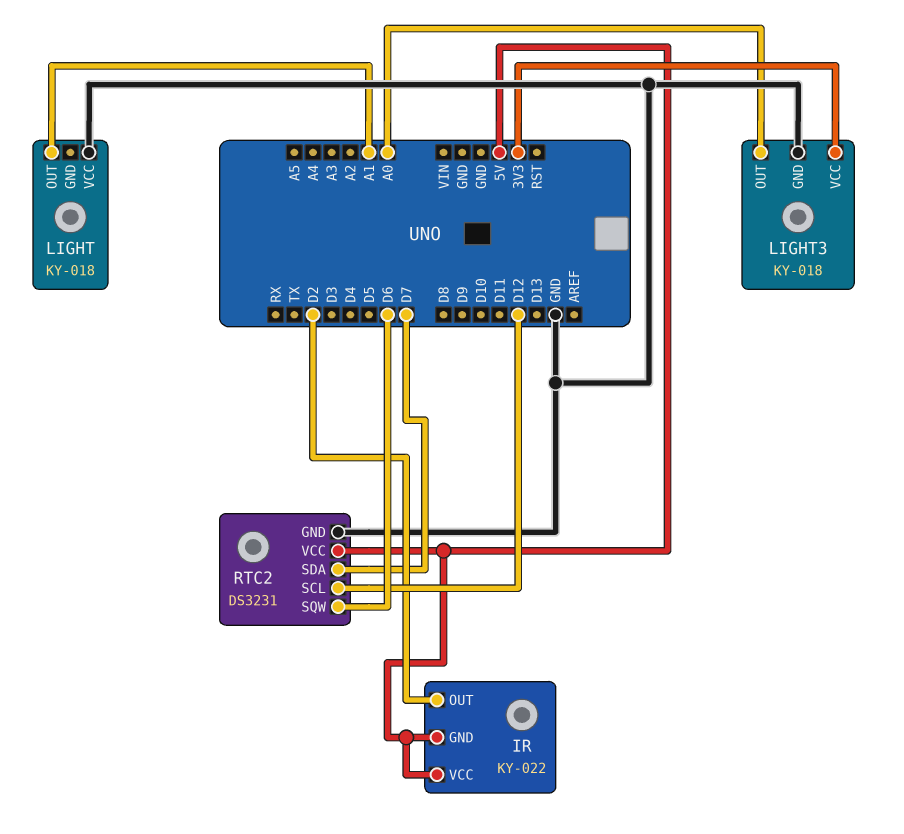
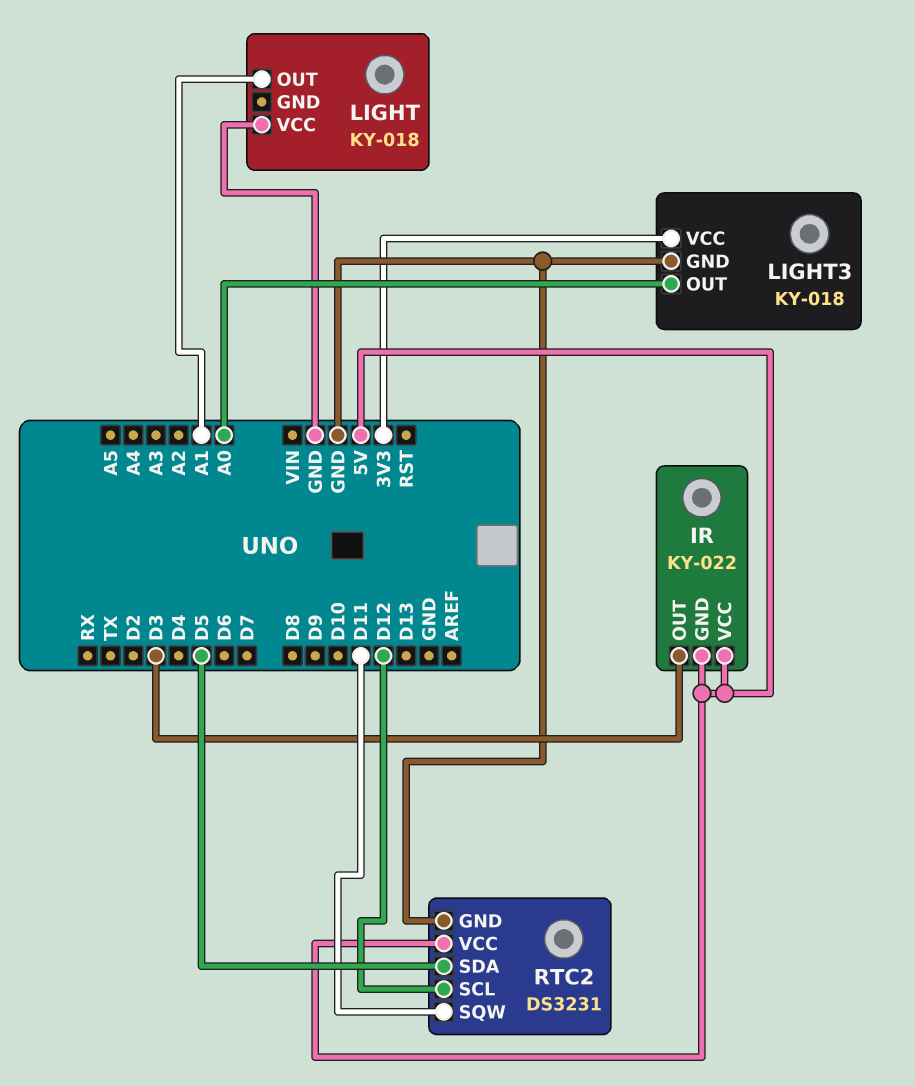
IR pin OUT: D2 -> D3
RTC2 pin SDA: D7 -> D5
RTC2 pin SQW: D6 -> D11

